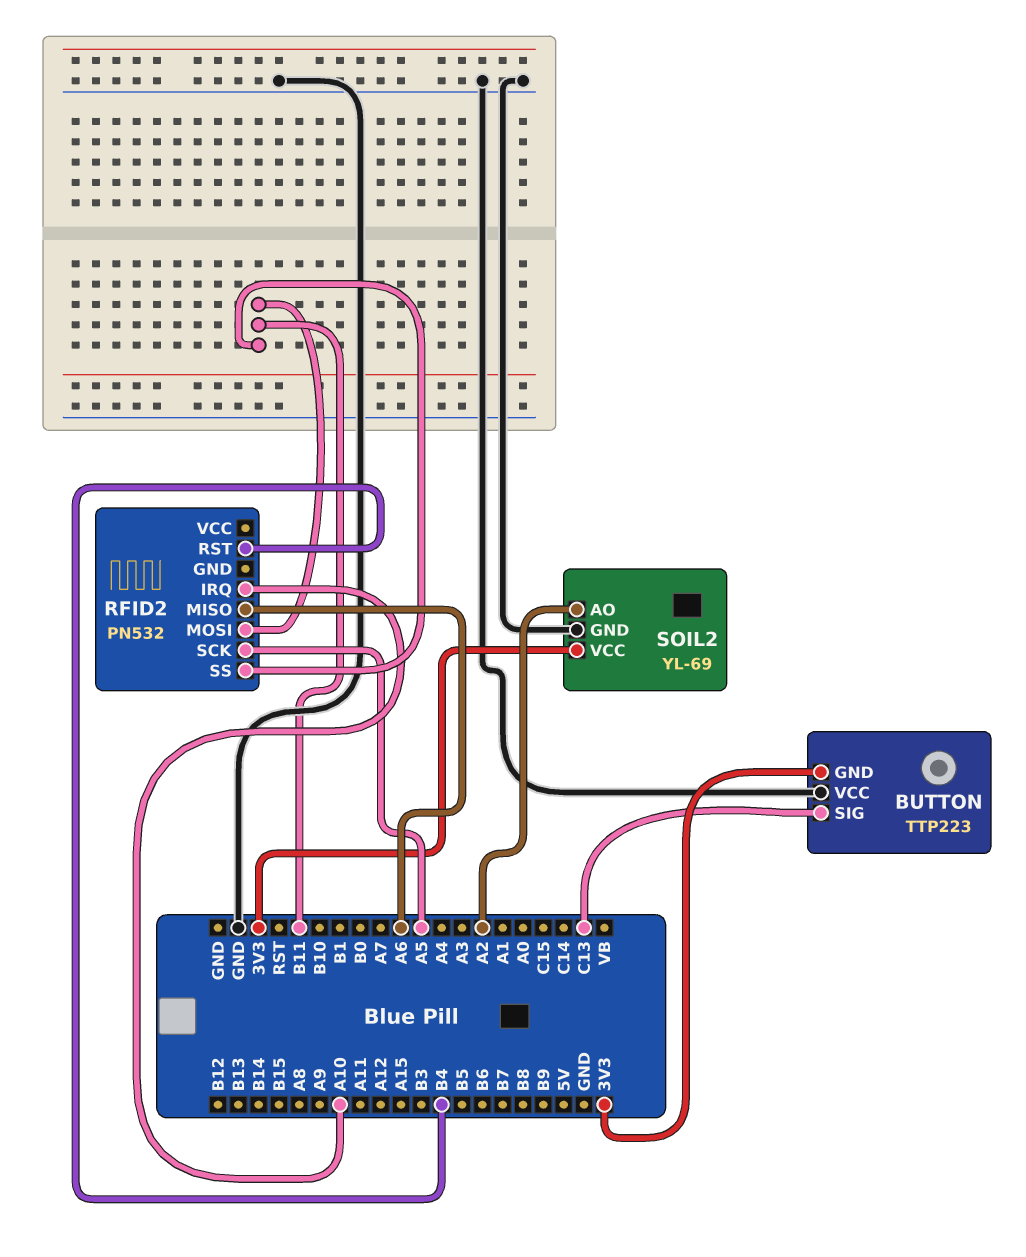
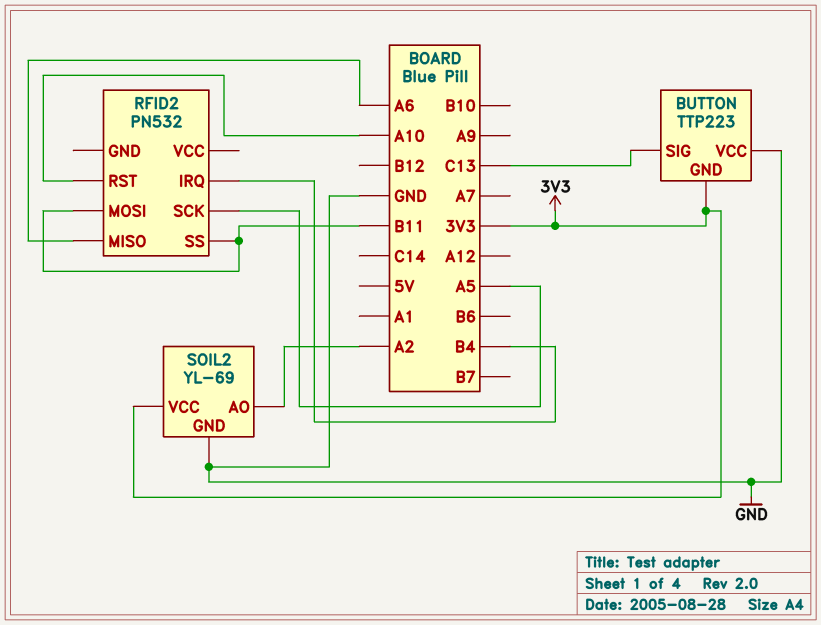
RFID2 pin IRQ: A10 -> B4
RFID2 pin RST: B4 -> A10

